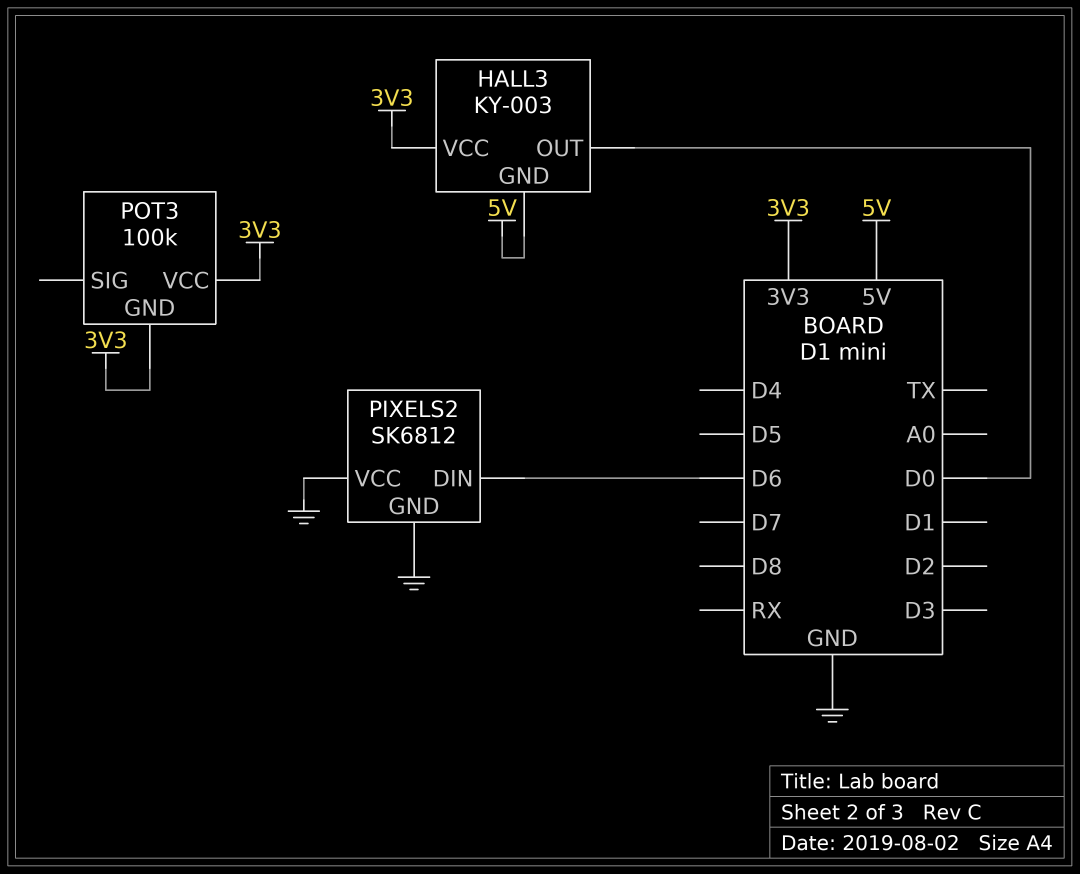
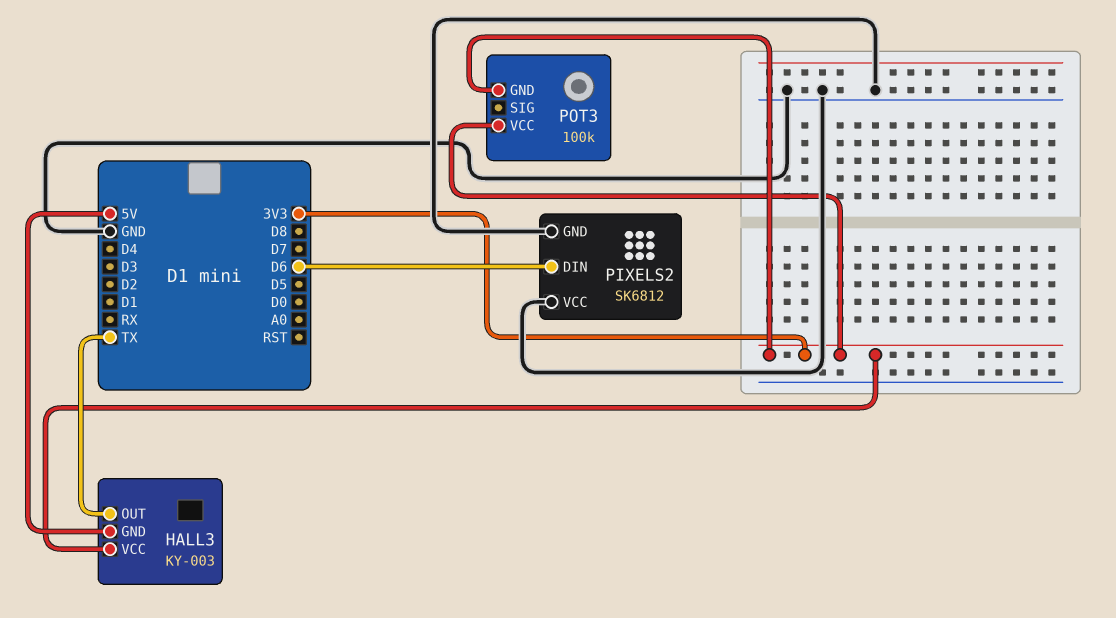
HALL3 pin OUT: D0 -> TX

